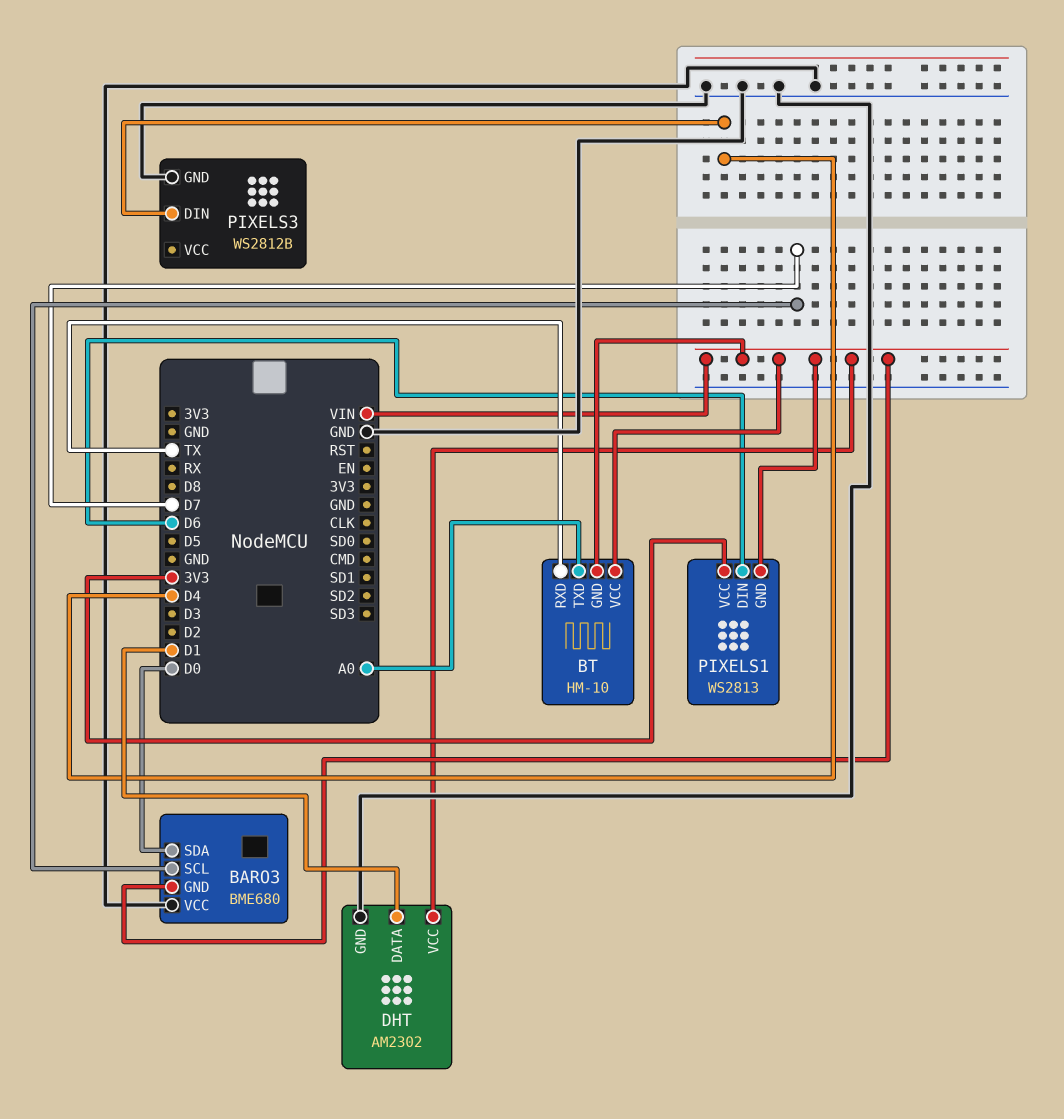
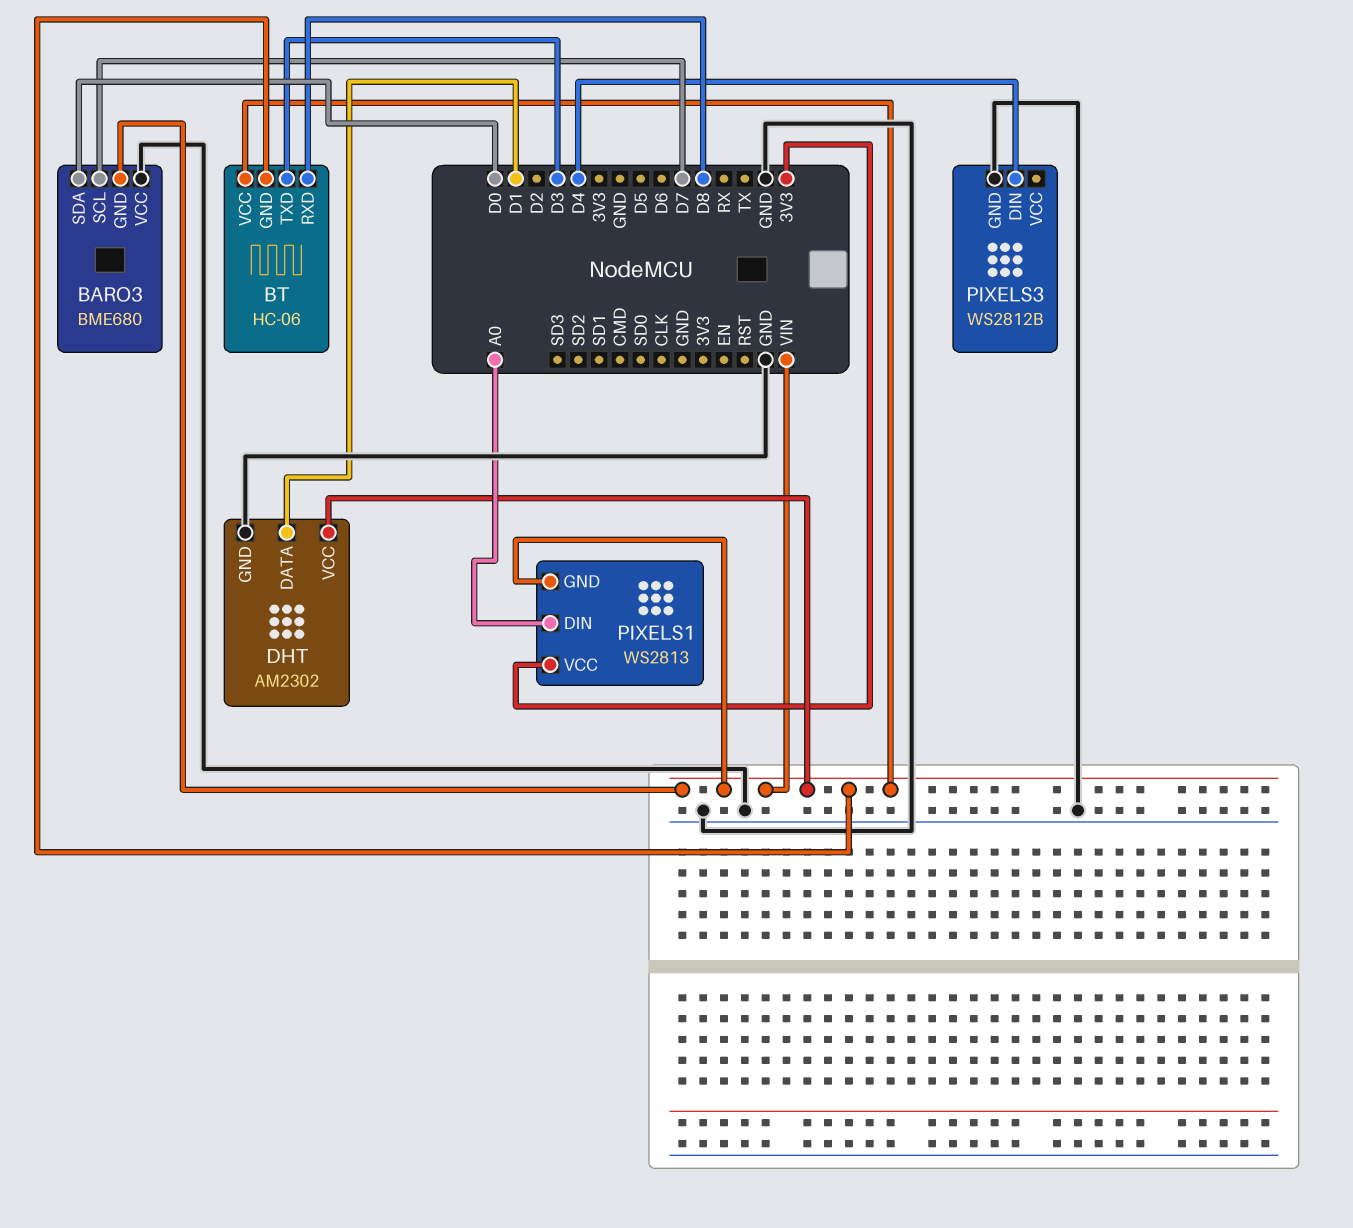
BT: HM-10 -> HC-06
BT pin RXD: TX -> D8
BT pin TXD: A0 -> D3
PIXELS1 pin DIN: D6 -> A0

